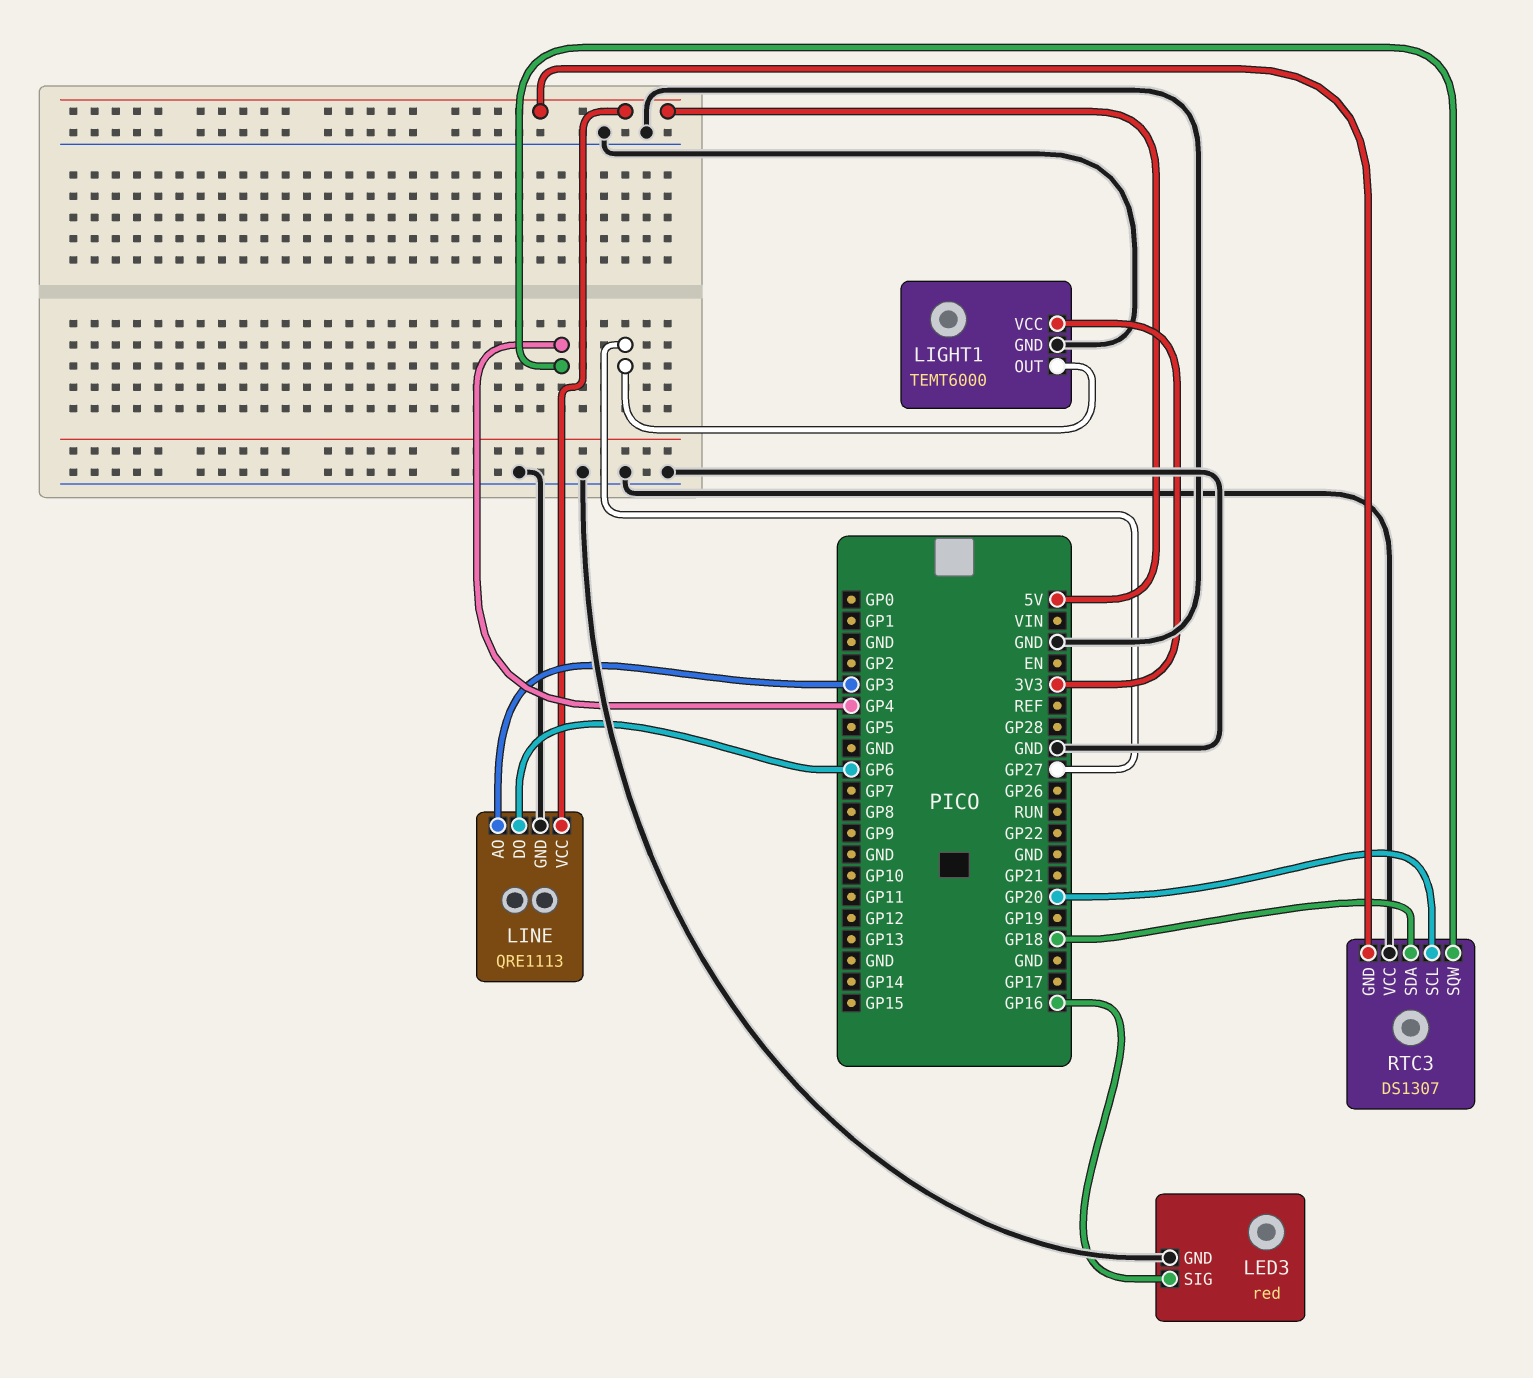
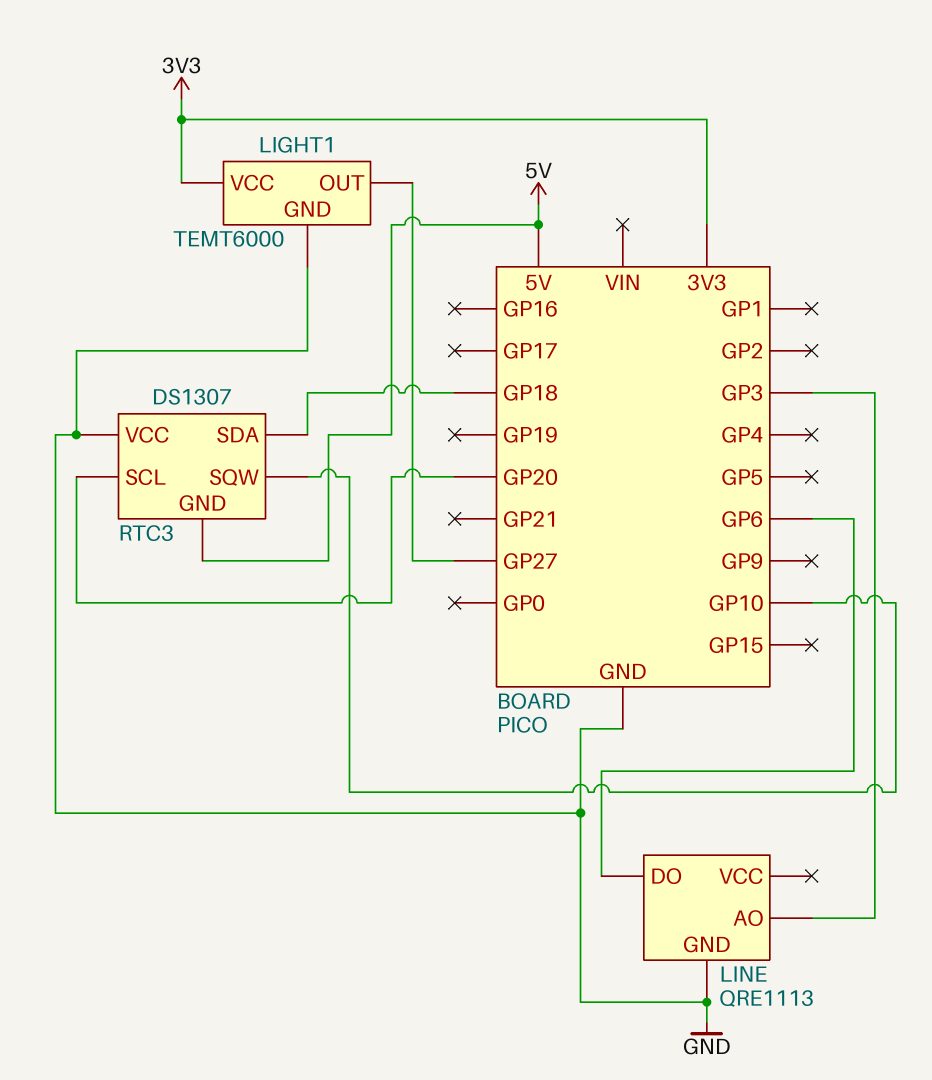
LED3: red -> none
LED3 pin GND: GND -> none
LED3 pin SIG: GP16 -> none
LINE pin VCC: 5V -> none
RTC3 pin SQW: GP4 -> GP10

